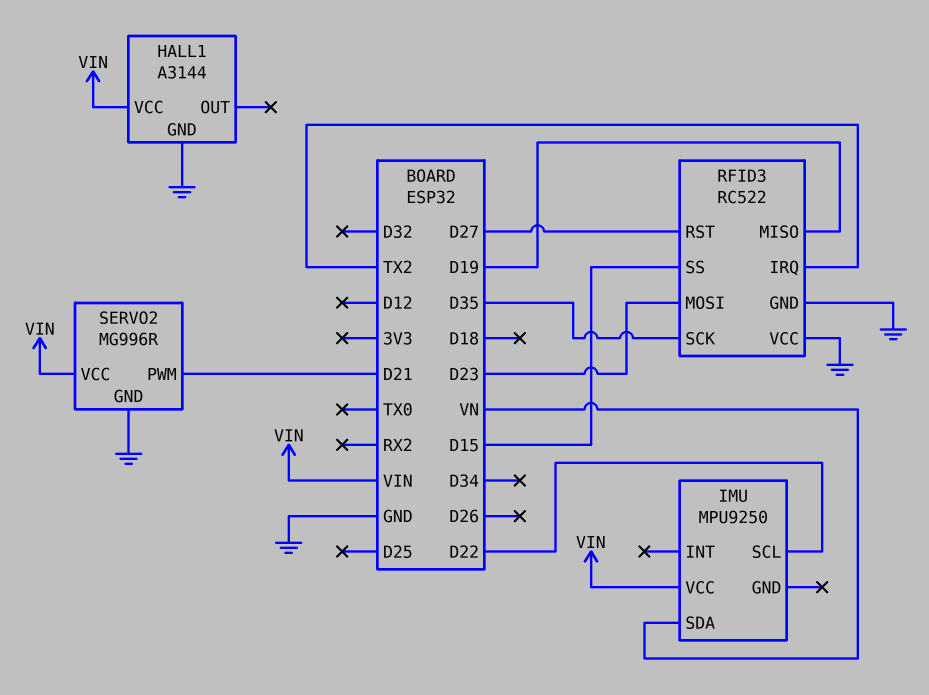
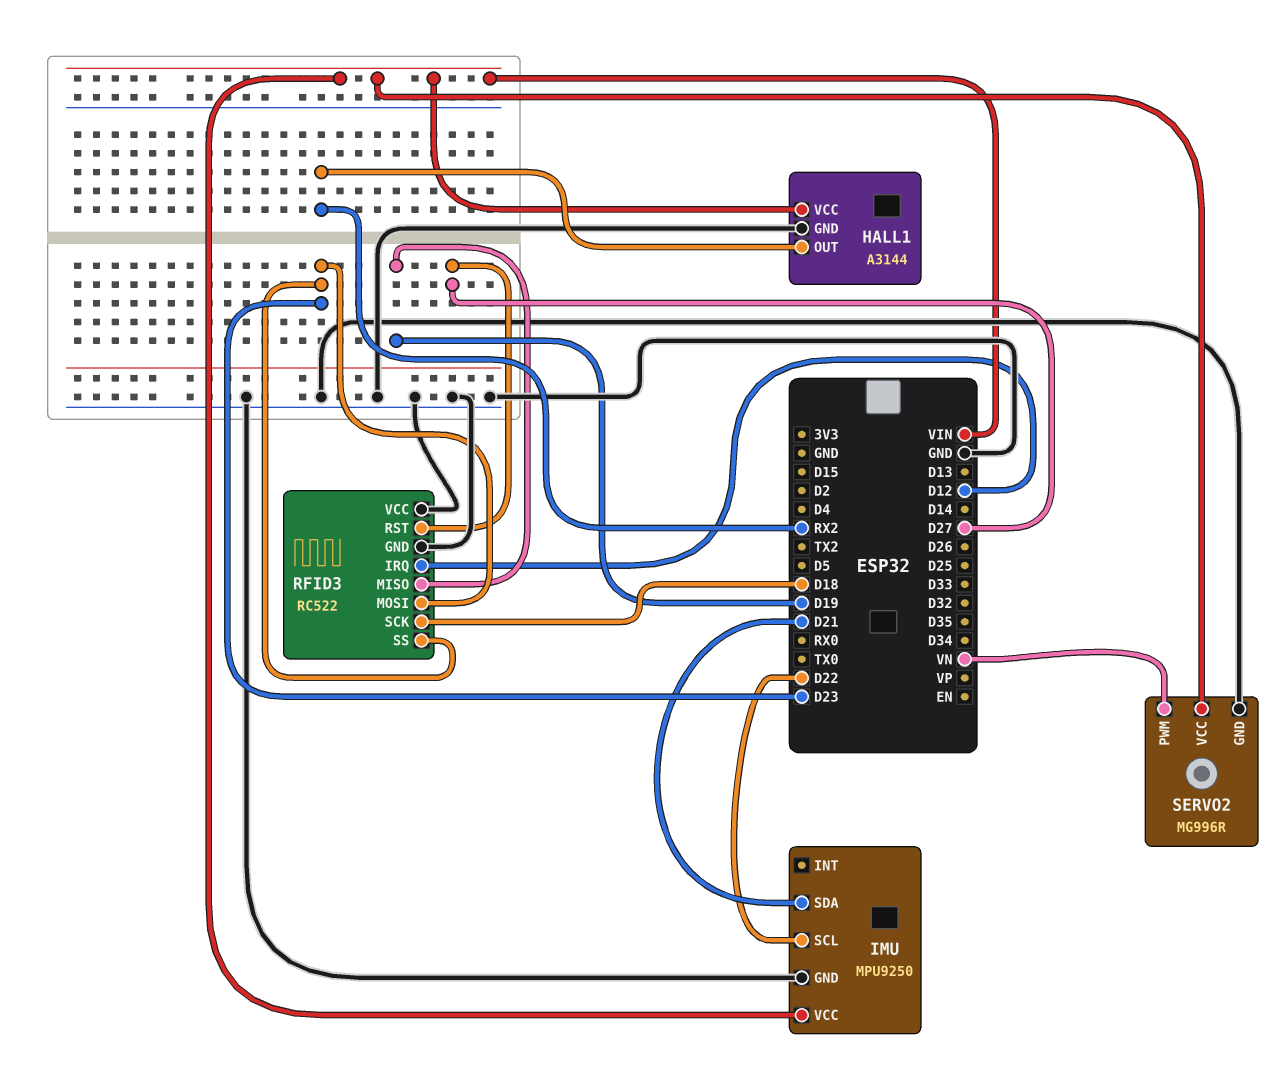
HALL1 pin OUT: none -> RX2
IMU pin GND: none -> GND
IMU pin SDA: VN -> D21
RFID3 pin IRQ: TX2 -> D12
RFID3 pin SCK: D35 -> D18
RFID3 pin SS: D15 -> D23
SERVO2 pin PWM: D21 -> VN

